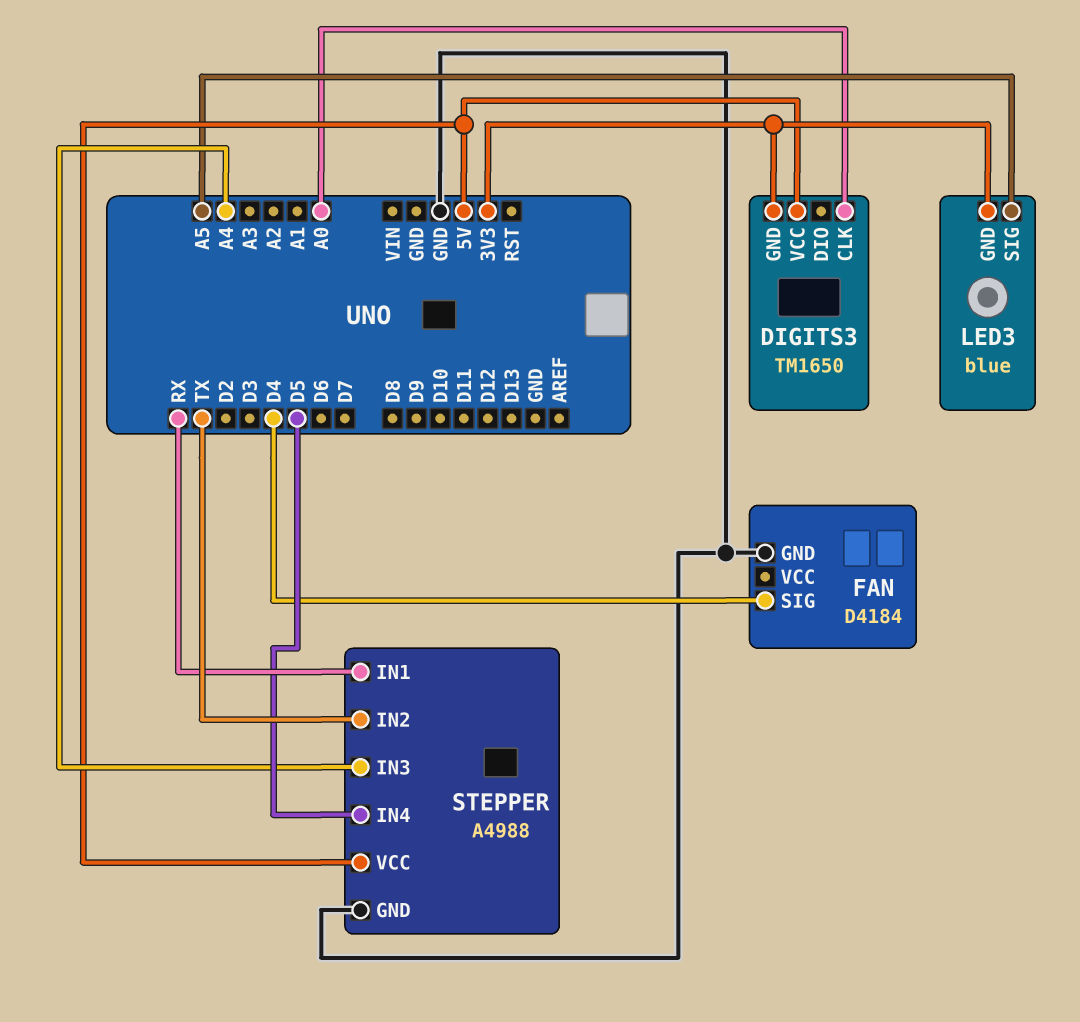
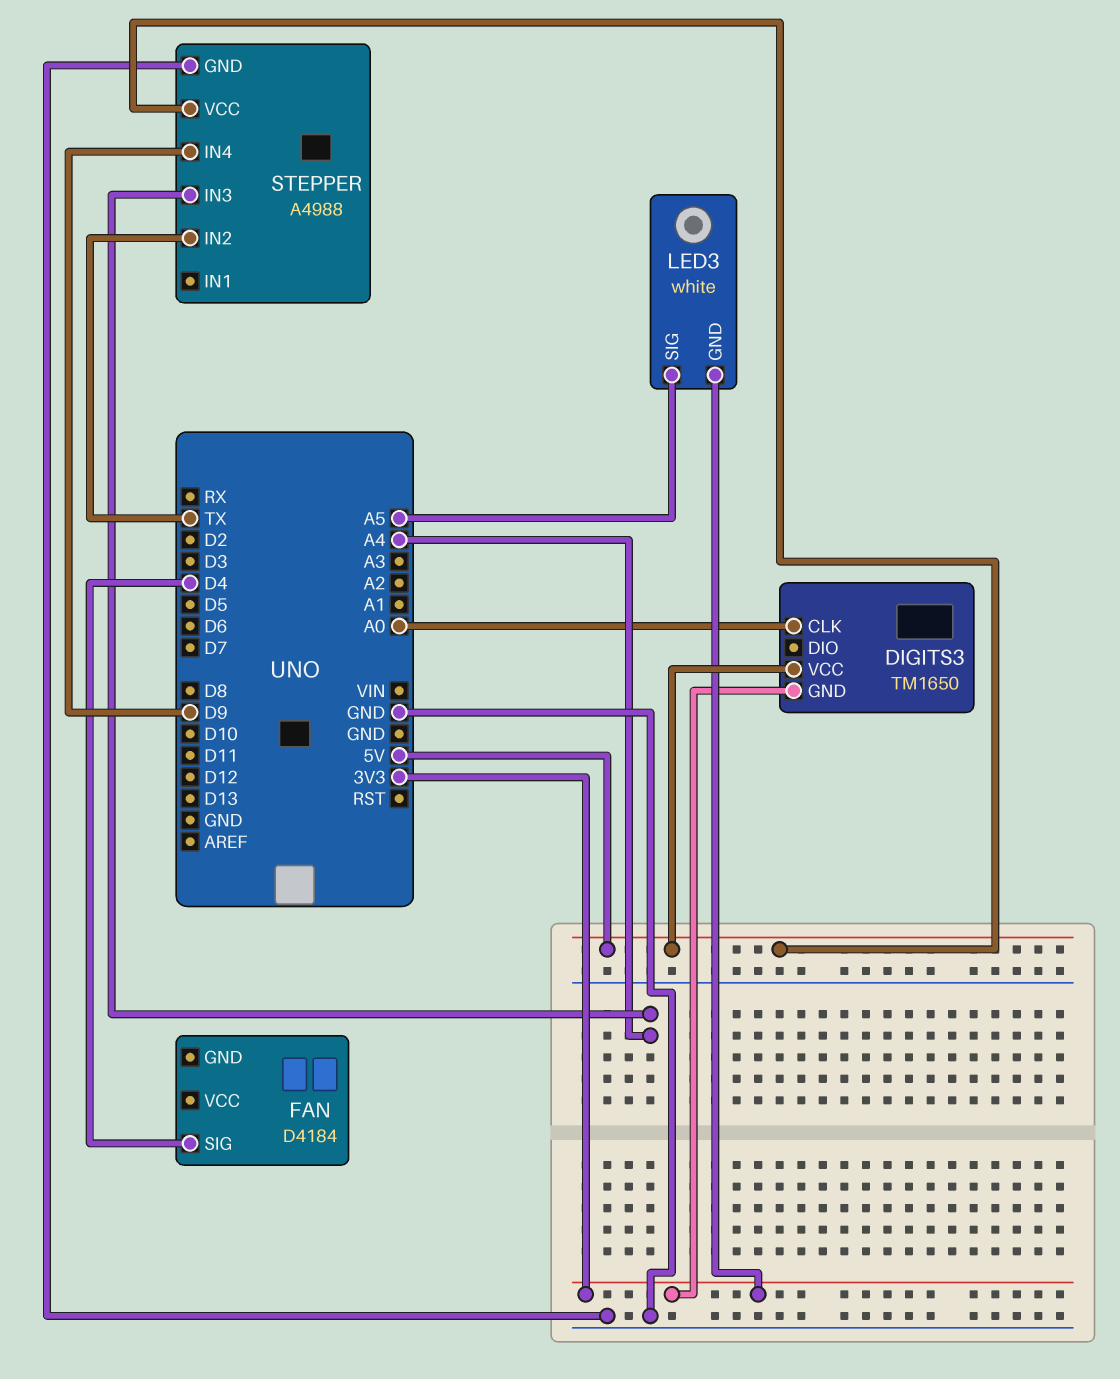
FAN pin GND: GND -> none
LED3: blue -> white
STEPPER pin IN1: RX -> none
STEPPER pin IN4: D5 -> D9

